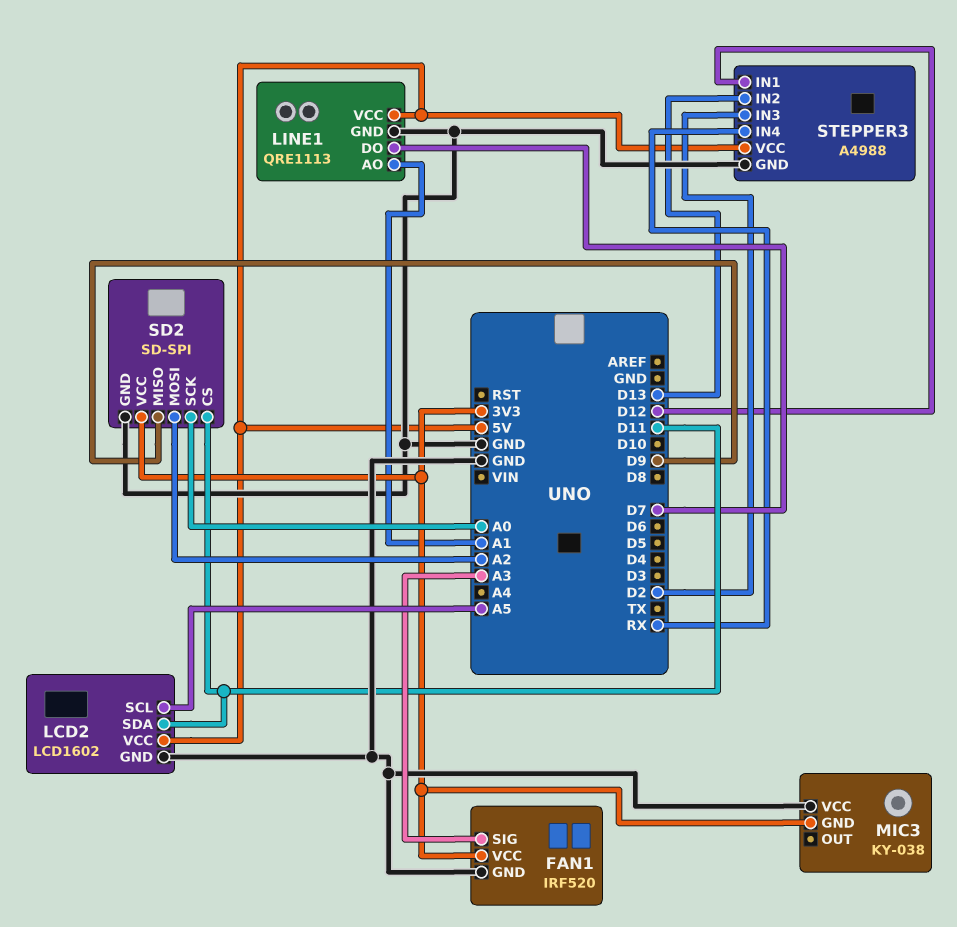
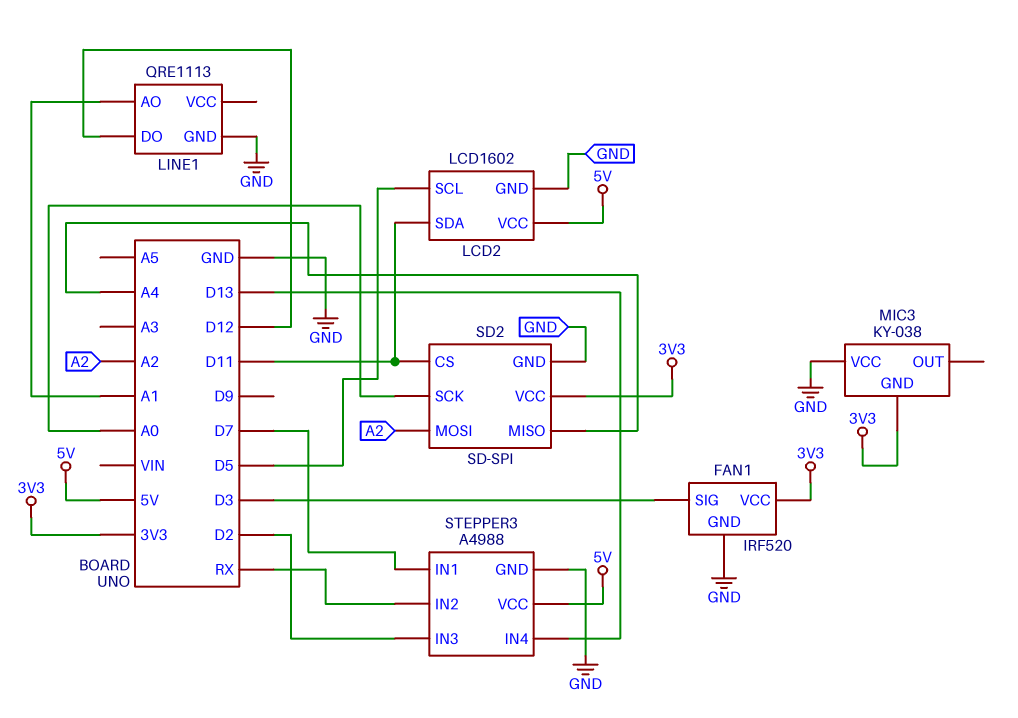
FAN1 pin SIG: A3 -> D3
LCD2 pin SCL: A5 -> D5
LINE1 pin DO: D7 -> D12
LINE1 pin VCC: 5V -> none
SD2 pin MISO: D9 -> A4
STEPPER3 pin IN1: D12 -> D7
STEPPER3 pin IN2: D13 -> RX
STEPPER3 pin IN4: RX -> D13

